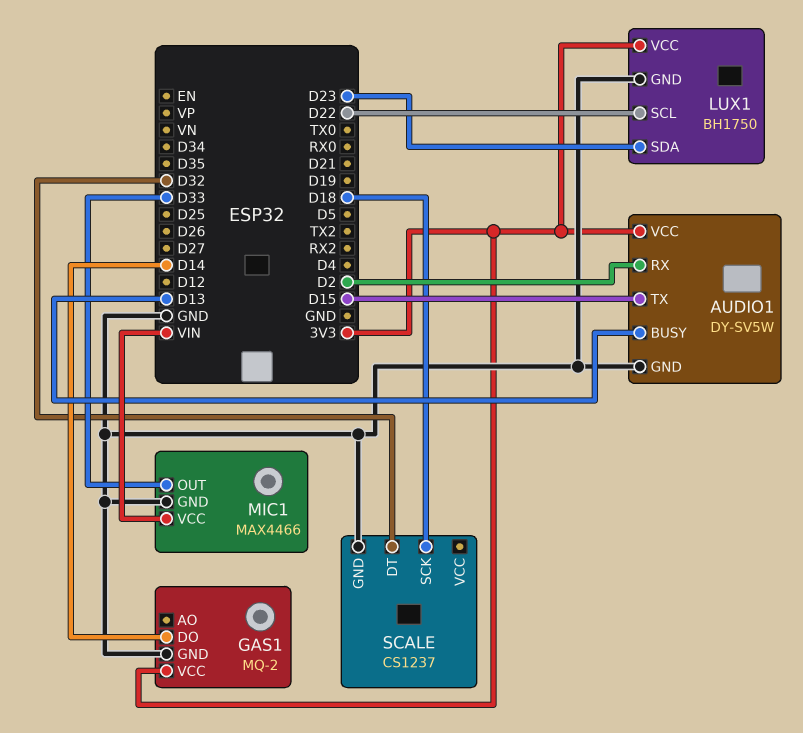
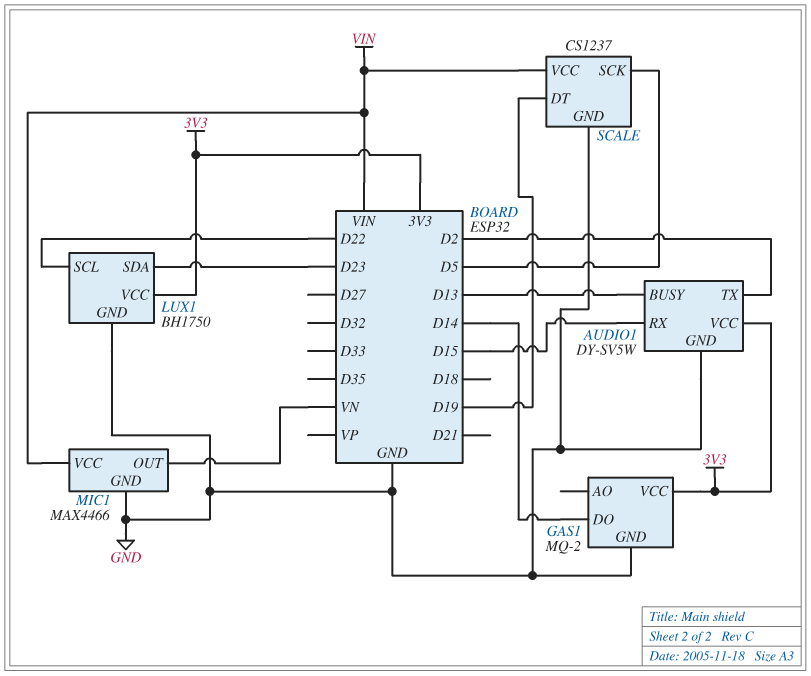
AUDIO1 pin RX: D2 -> D15
AUDIO1 pin TX: D15 -> D2
MIC1 pin OUT: D33 -> VN
SCALE pin DT: D32 -> D19
SCALE pin SCK: D18 -> D5
SCALE pin VCC: none -> VIN

